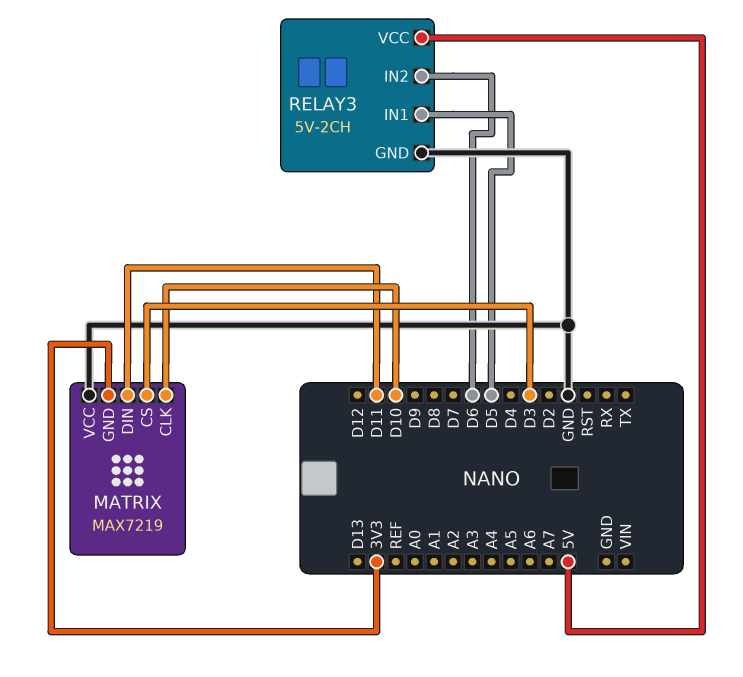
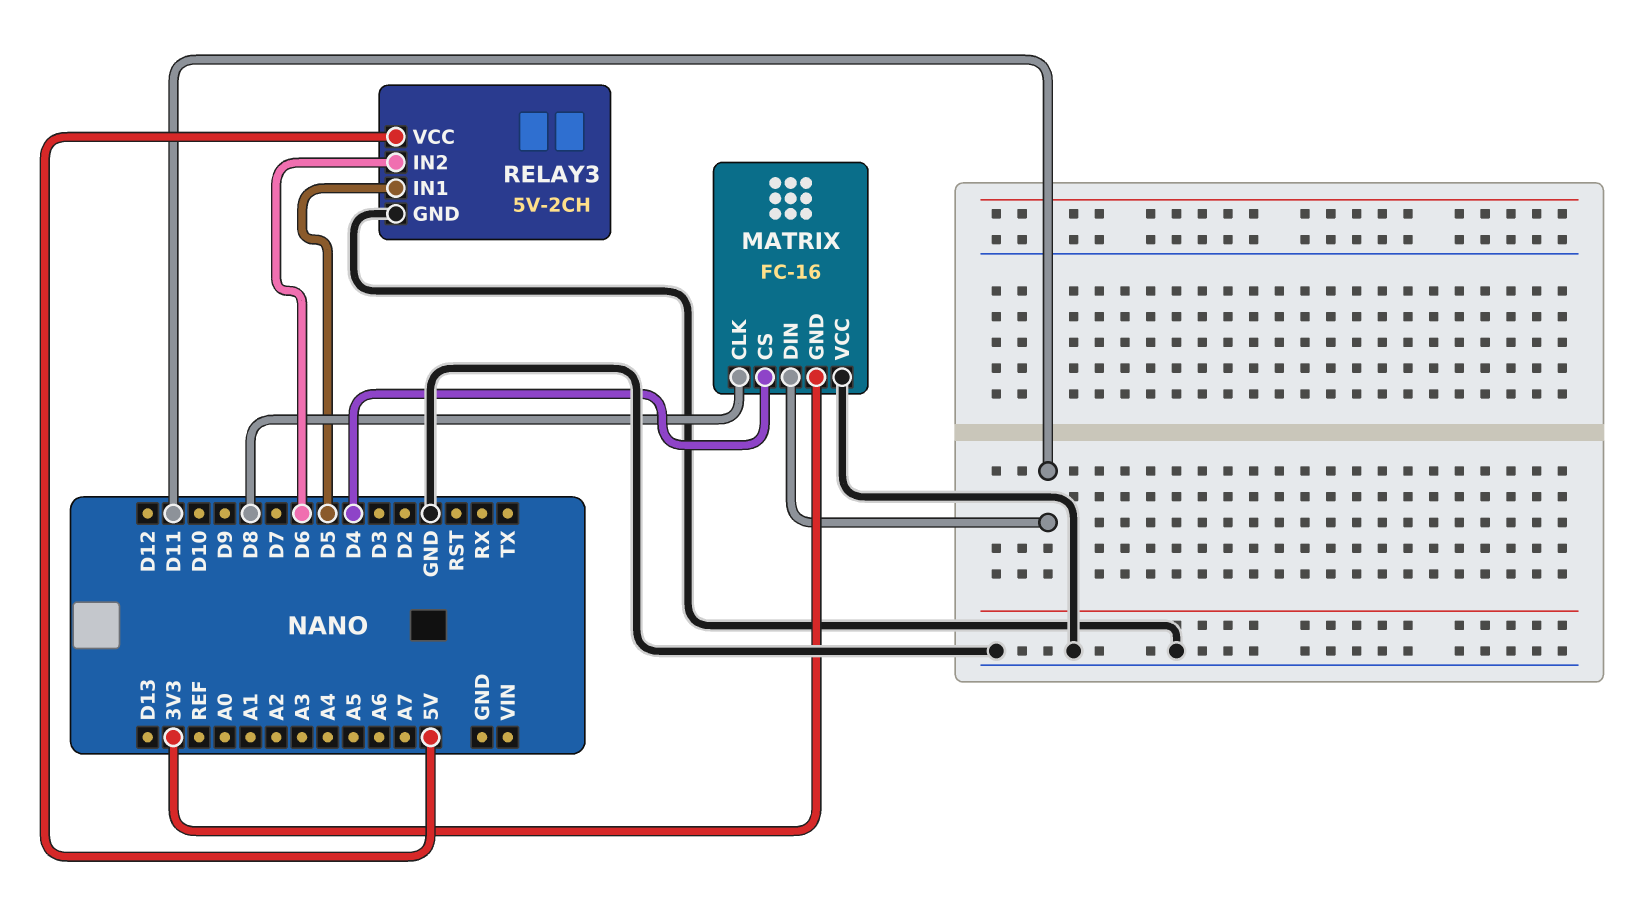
MATRIX: MAX7219 -> FC-16
MATRIX pin CLK: D10 -> D8
MATRIX pin CS: D3 -> D4

